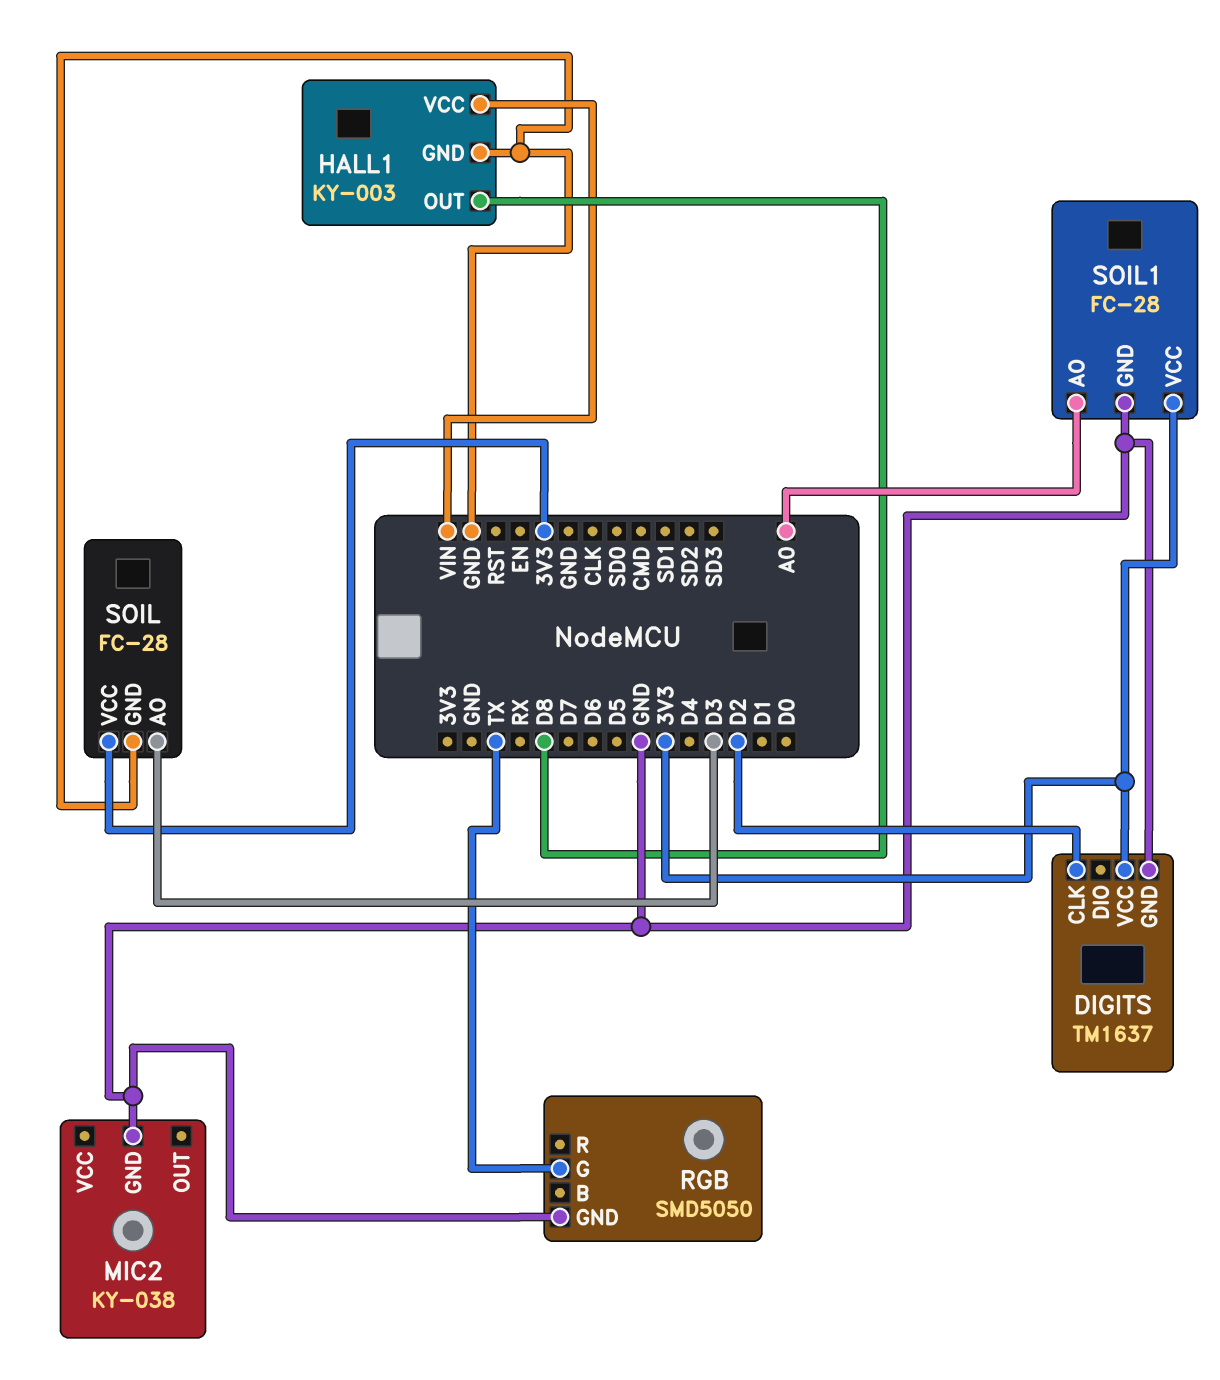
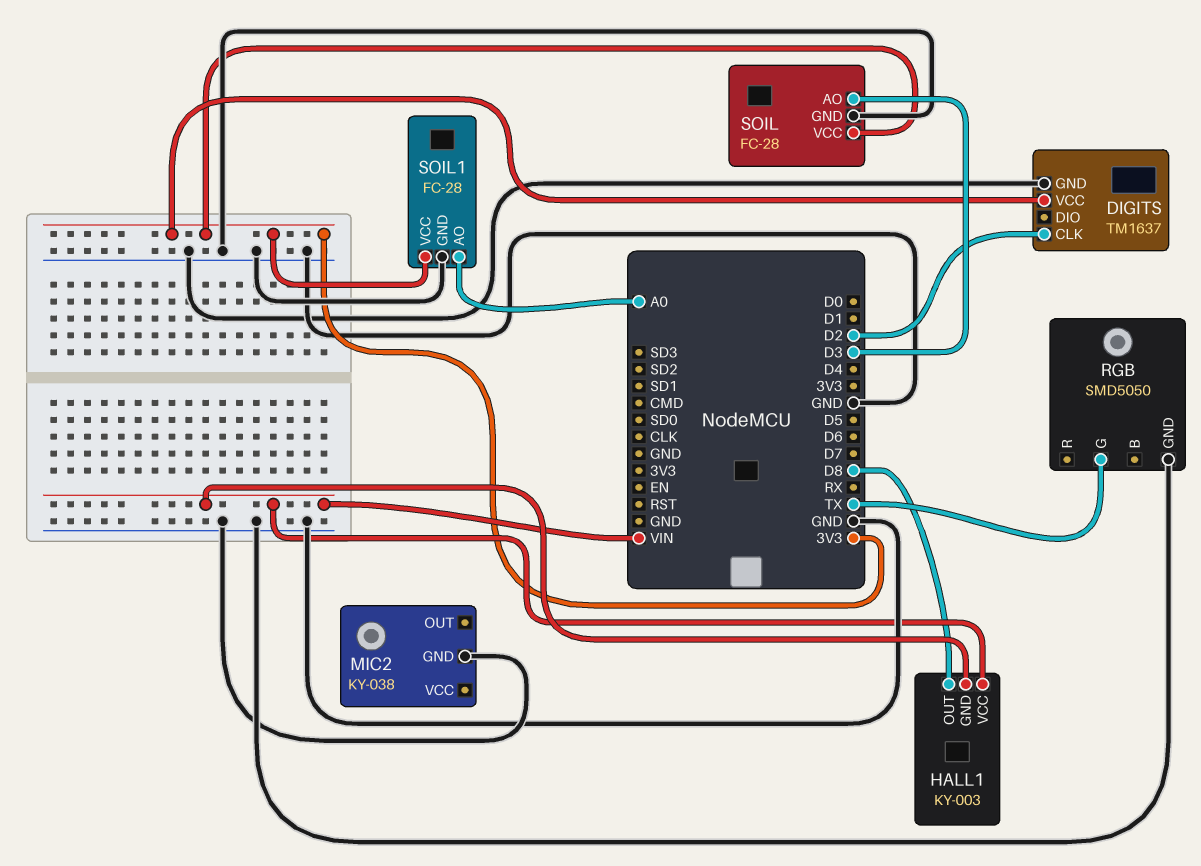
HALL1 pin GND: GND -> VIN

